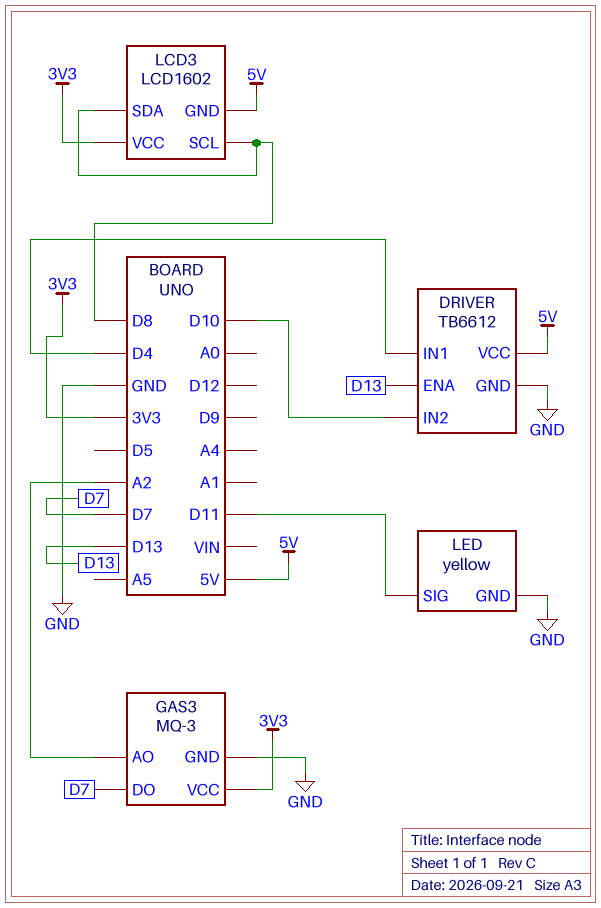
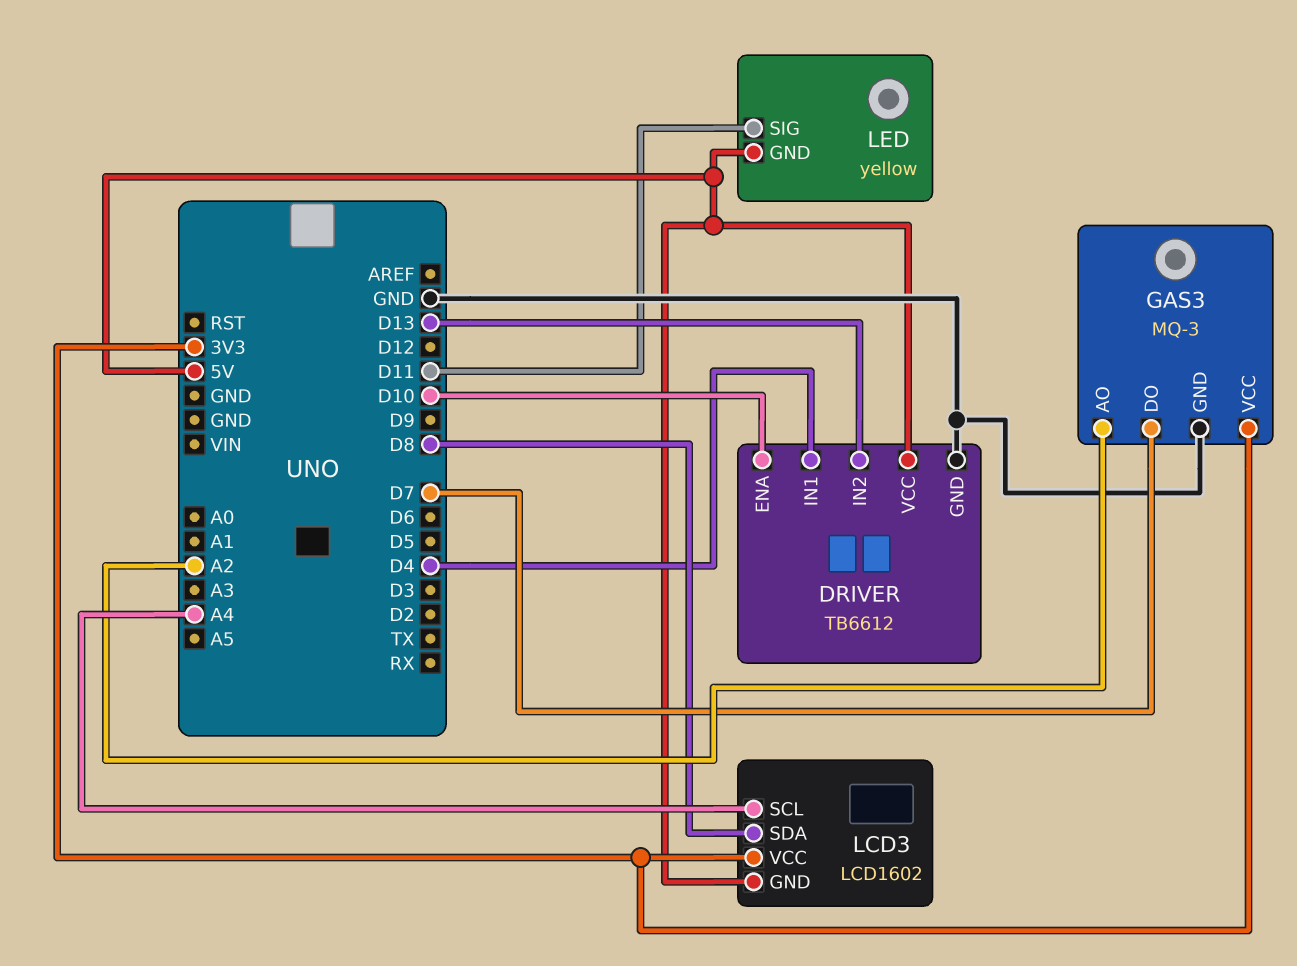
DRIVER pin ENA: D13 -> D10
DRIVER pin IN2: D10 -> D13
LCD3 pin SCL: D8 -> A4
LED pin GND: GND -> 5V

